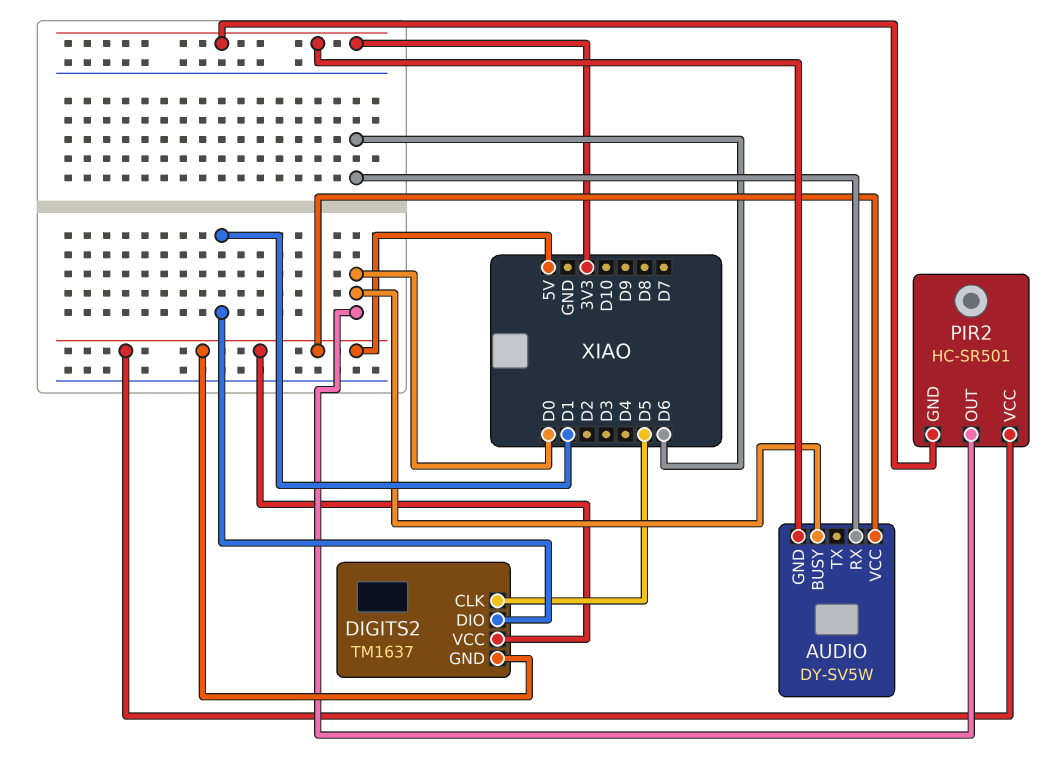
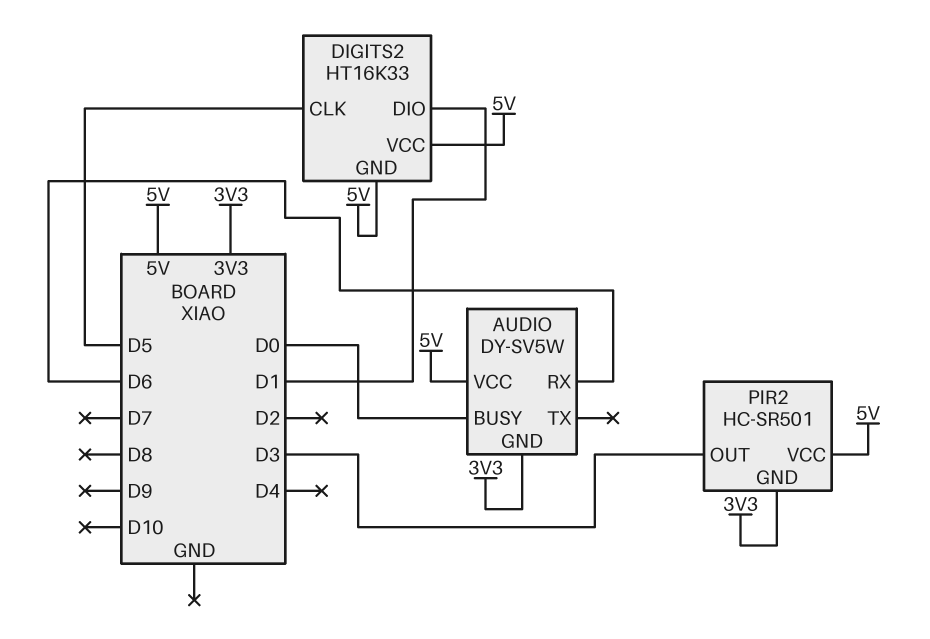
DIGITS2: TM1637 -> HT16K33
PIR2 pin OUT: D0 -> D3

